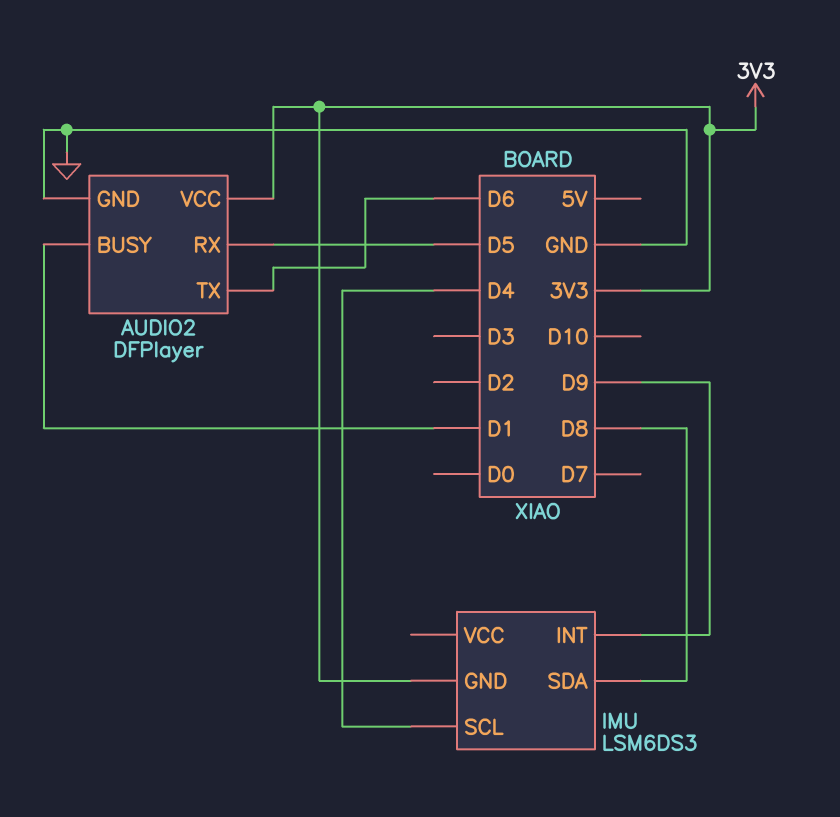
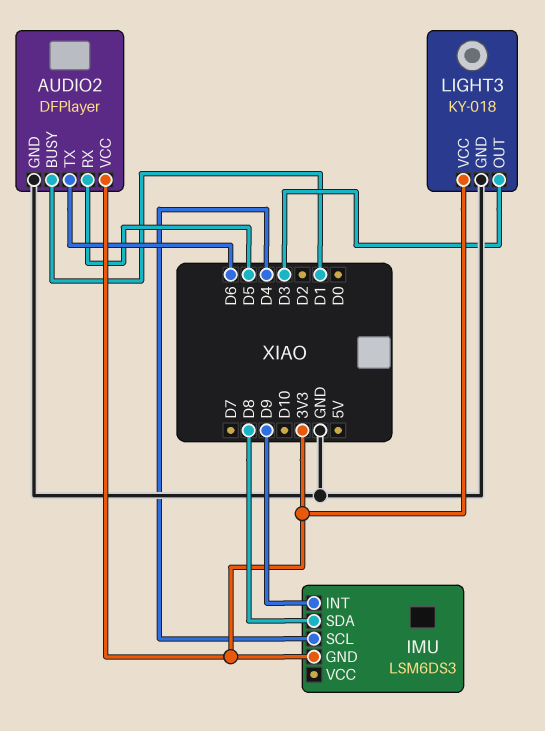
LIGHT3: none -> KY-018
LIGHT3 pin GND: none -> GND
LIGHT3 pin OUT: none -> D3
LIGHT3 pin VCC: none -> 3V3

